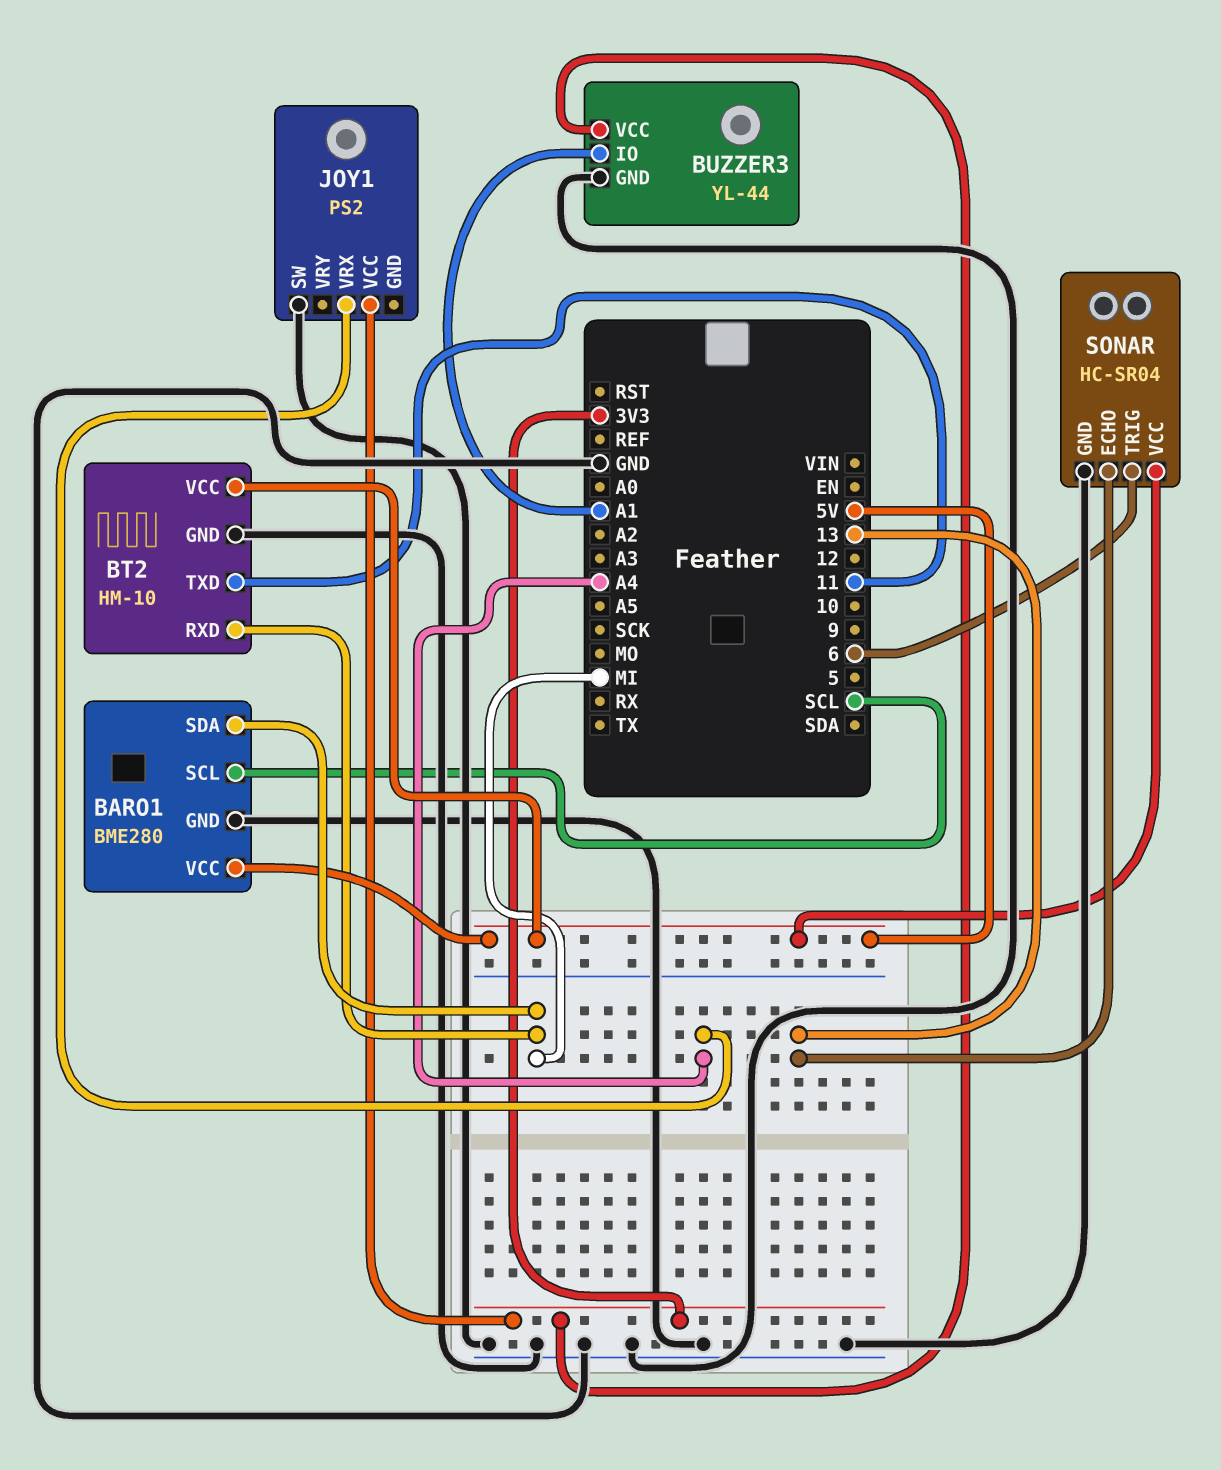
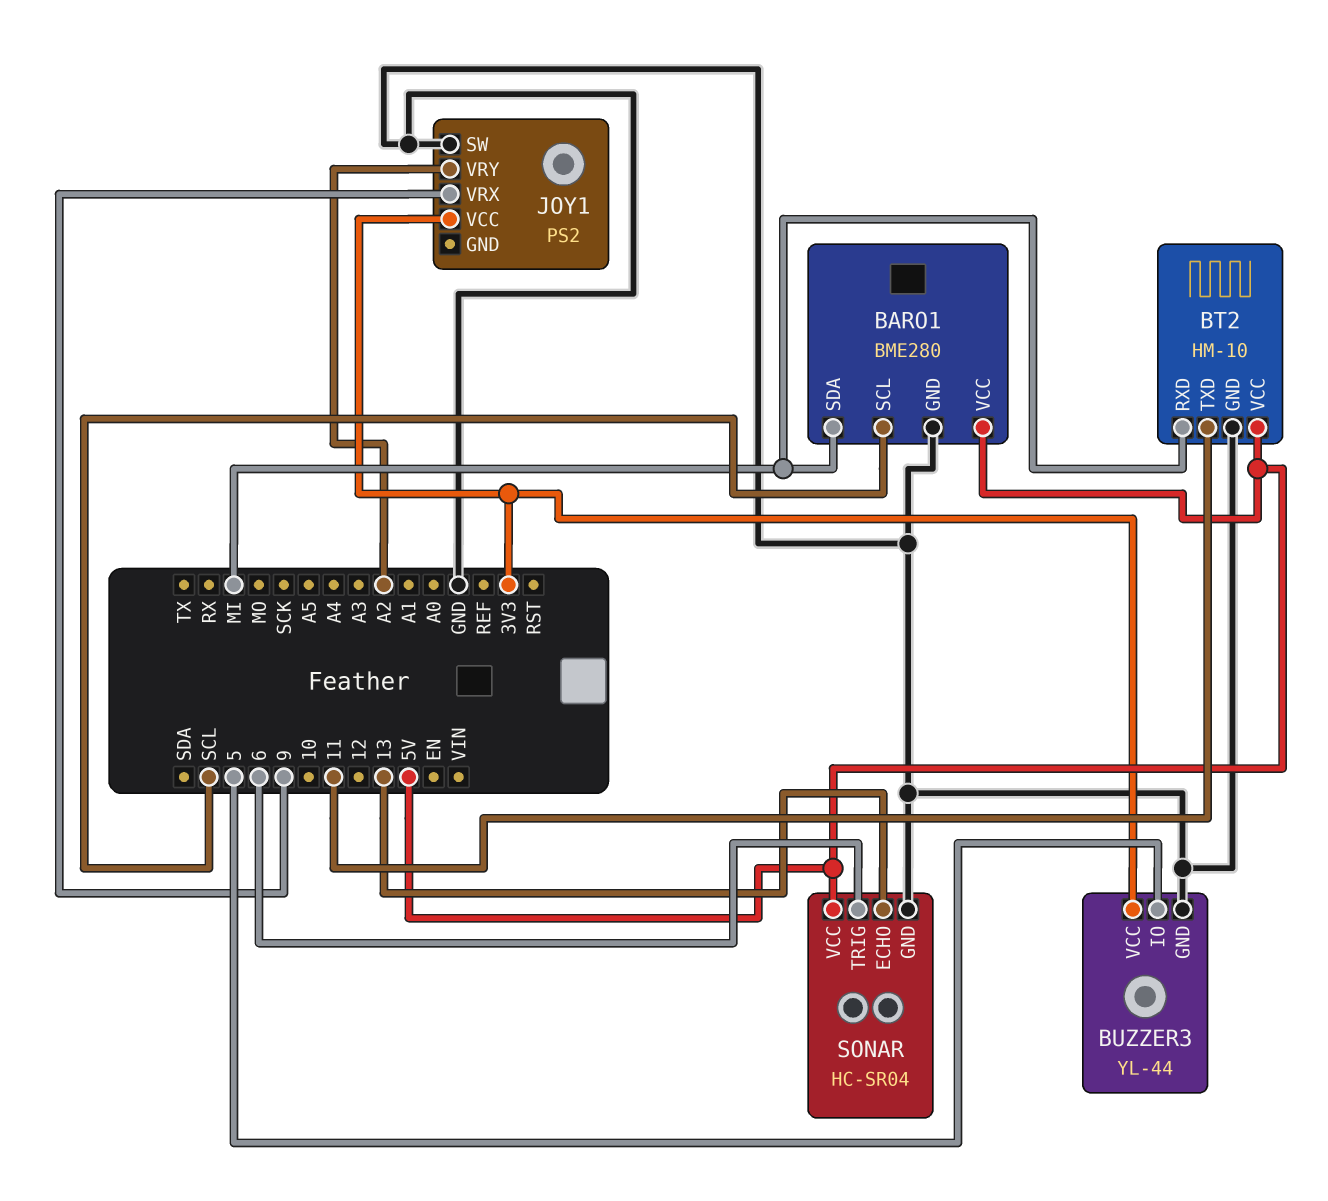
BUZZER3 pin IO: A1 -> 5
JOY1 pin VRX: A4 -> 9
JOY1 pin VRY: none -> A2

